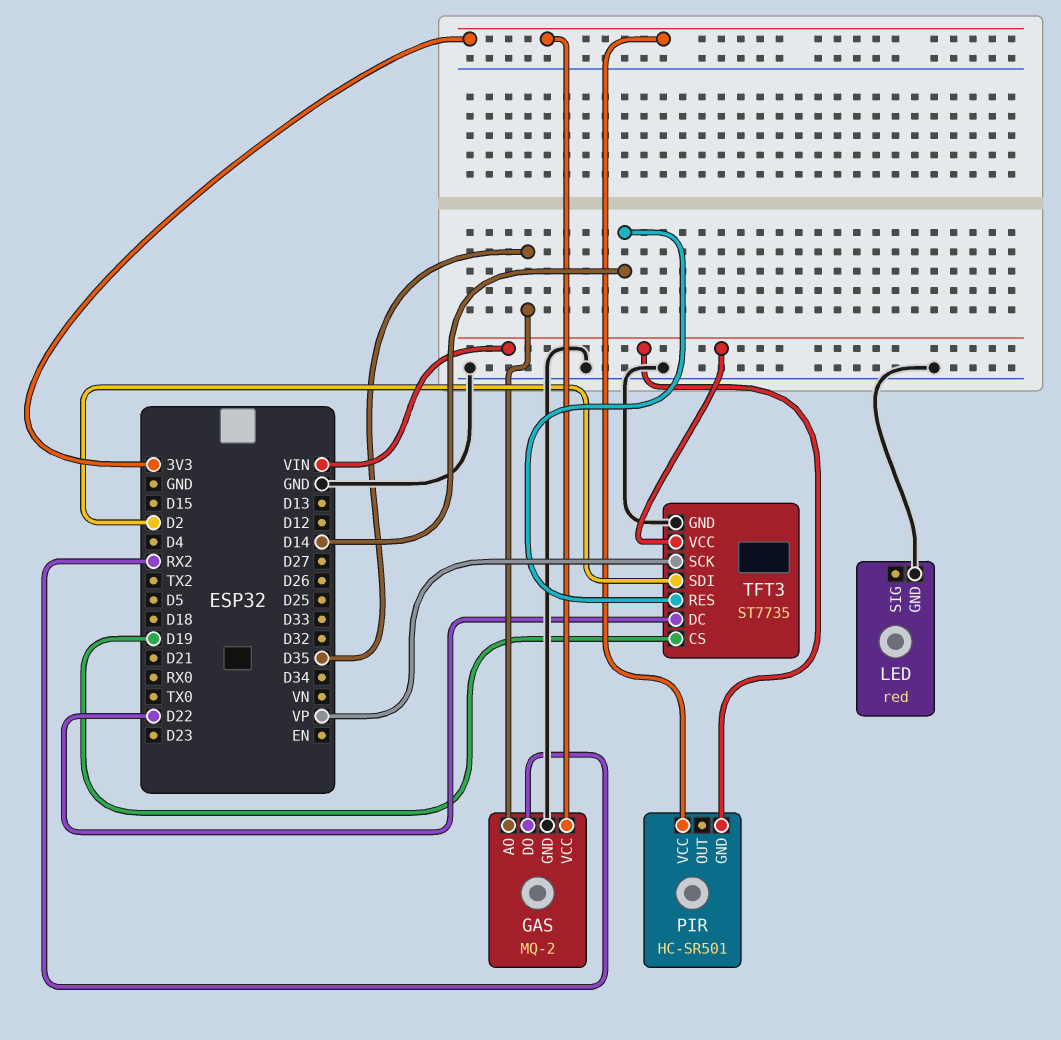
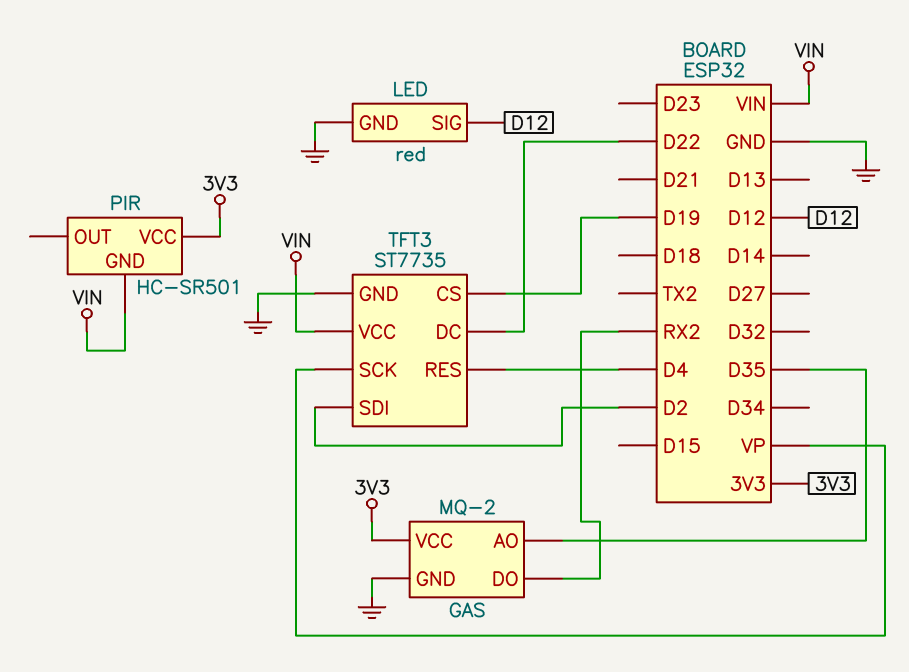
LED pin SIG: none -> D12
TFT3 pin RES: D14 -> D4

